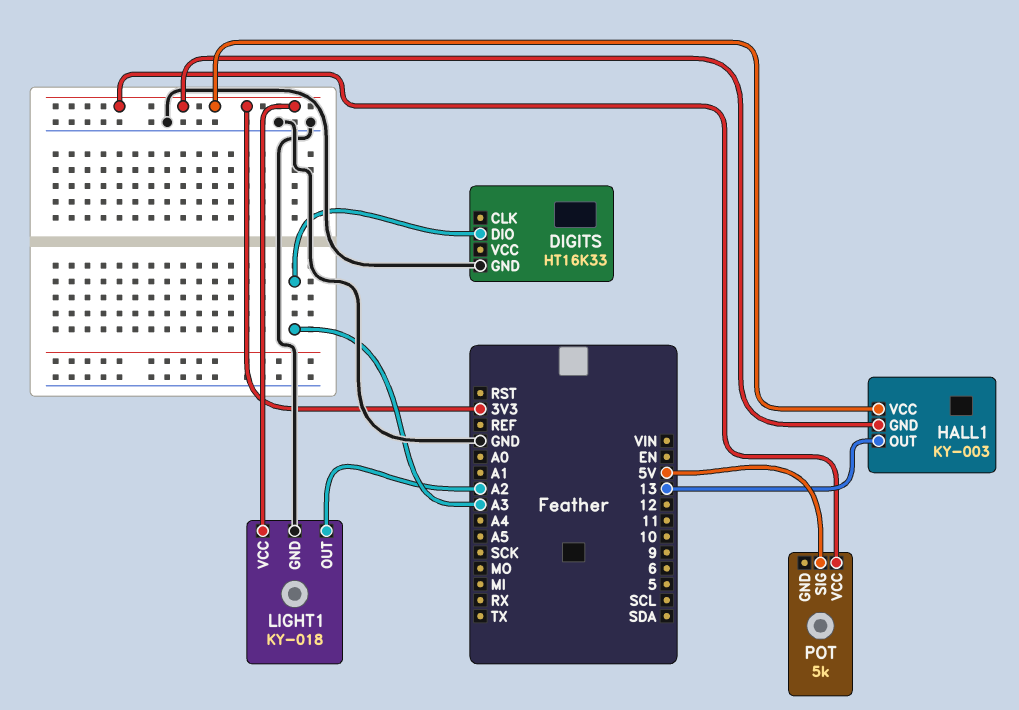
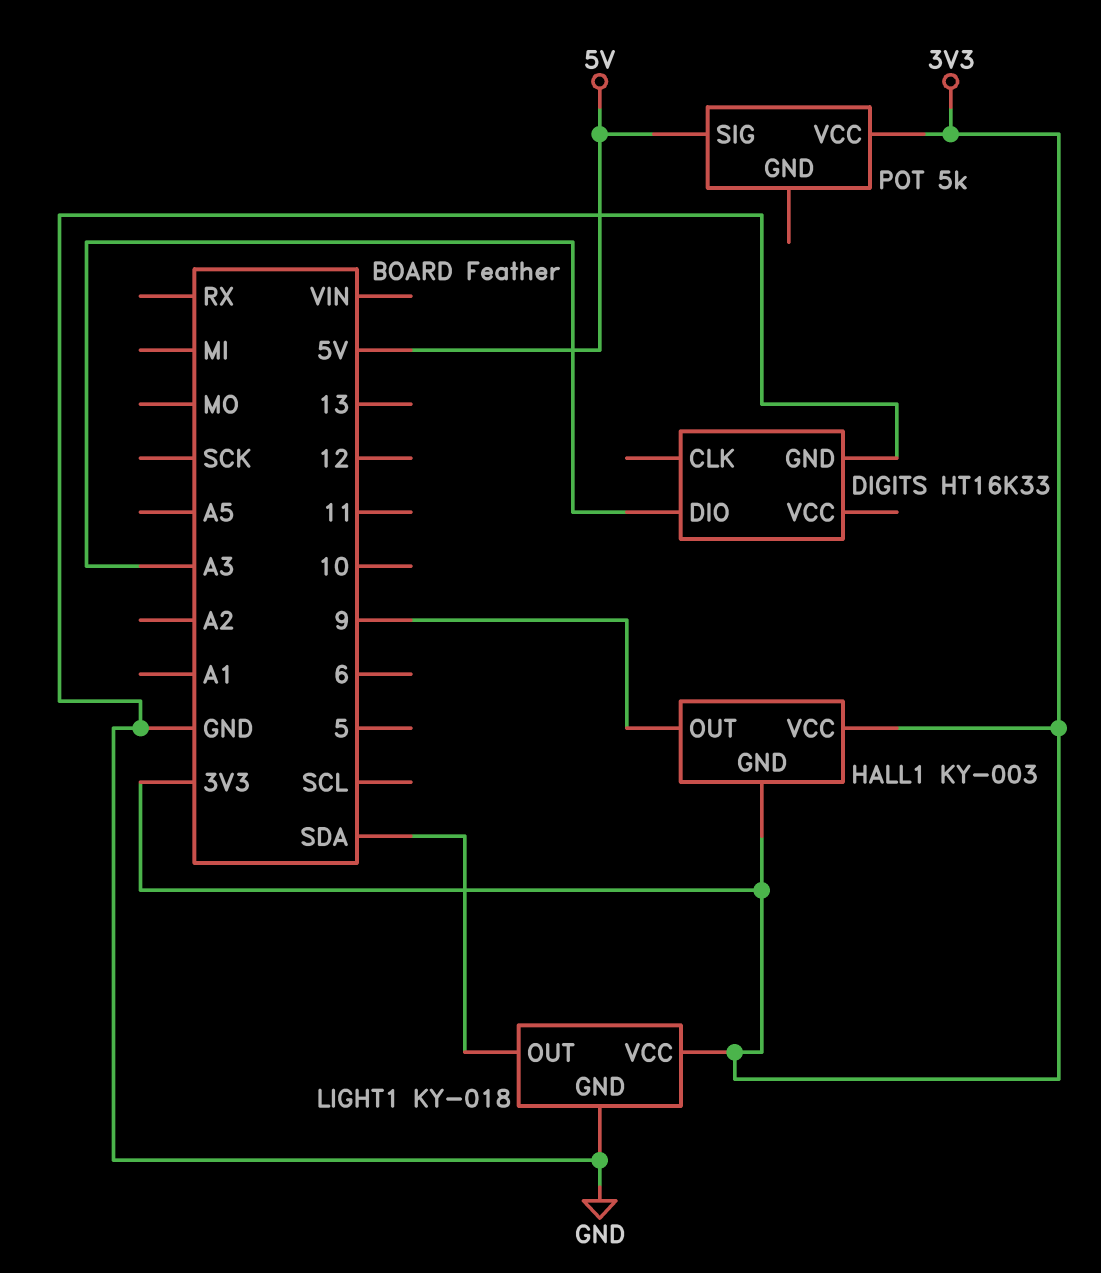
HALL1 pin OUT: 13 -> 9
LIGHT1 pin OUT: A2 -> SDA

